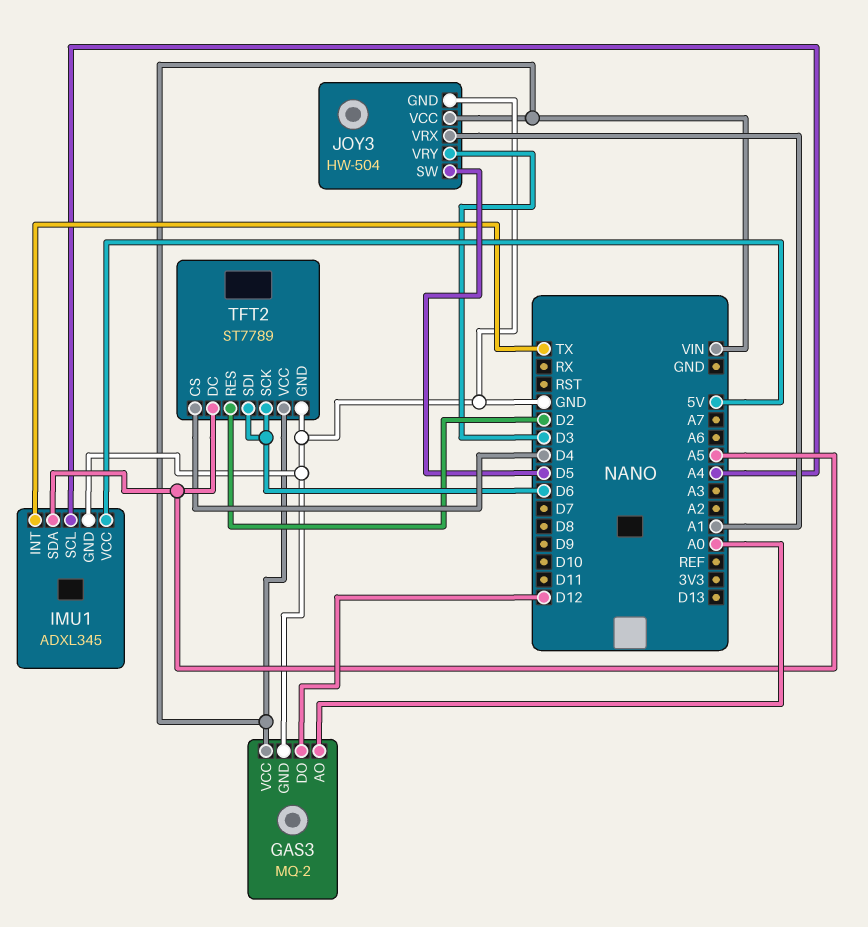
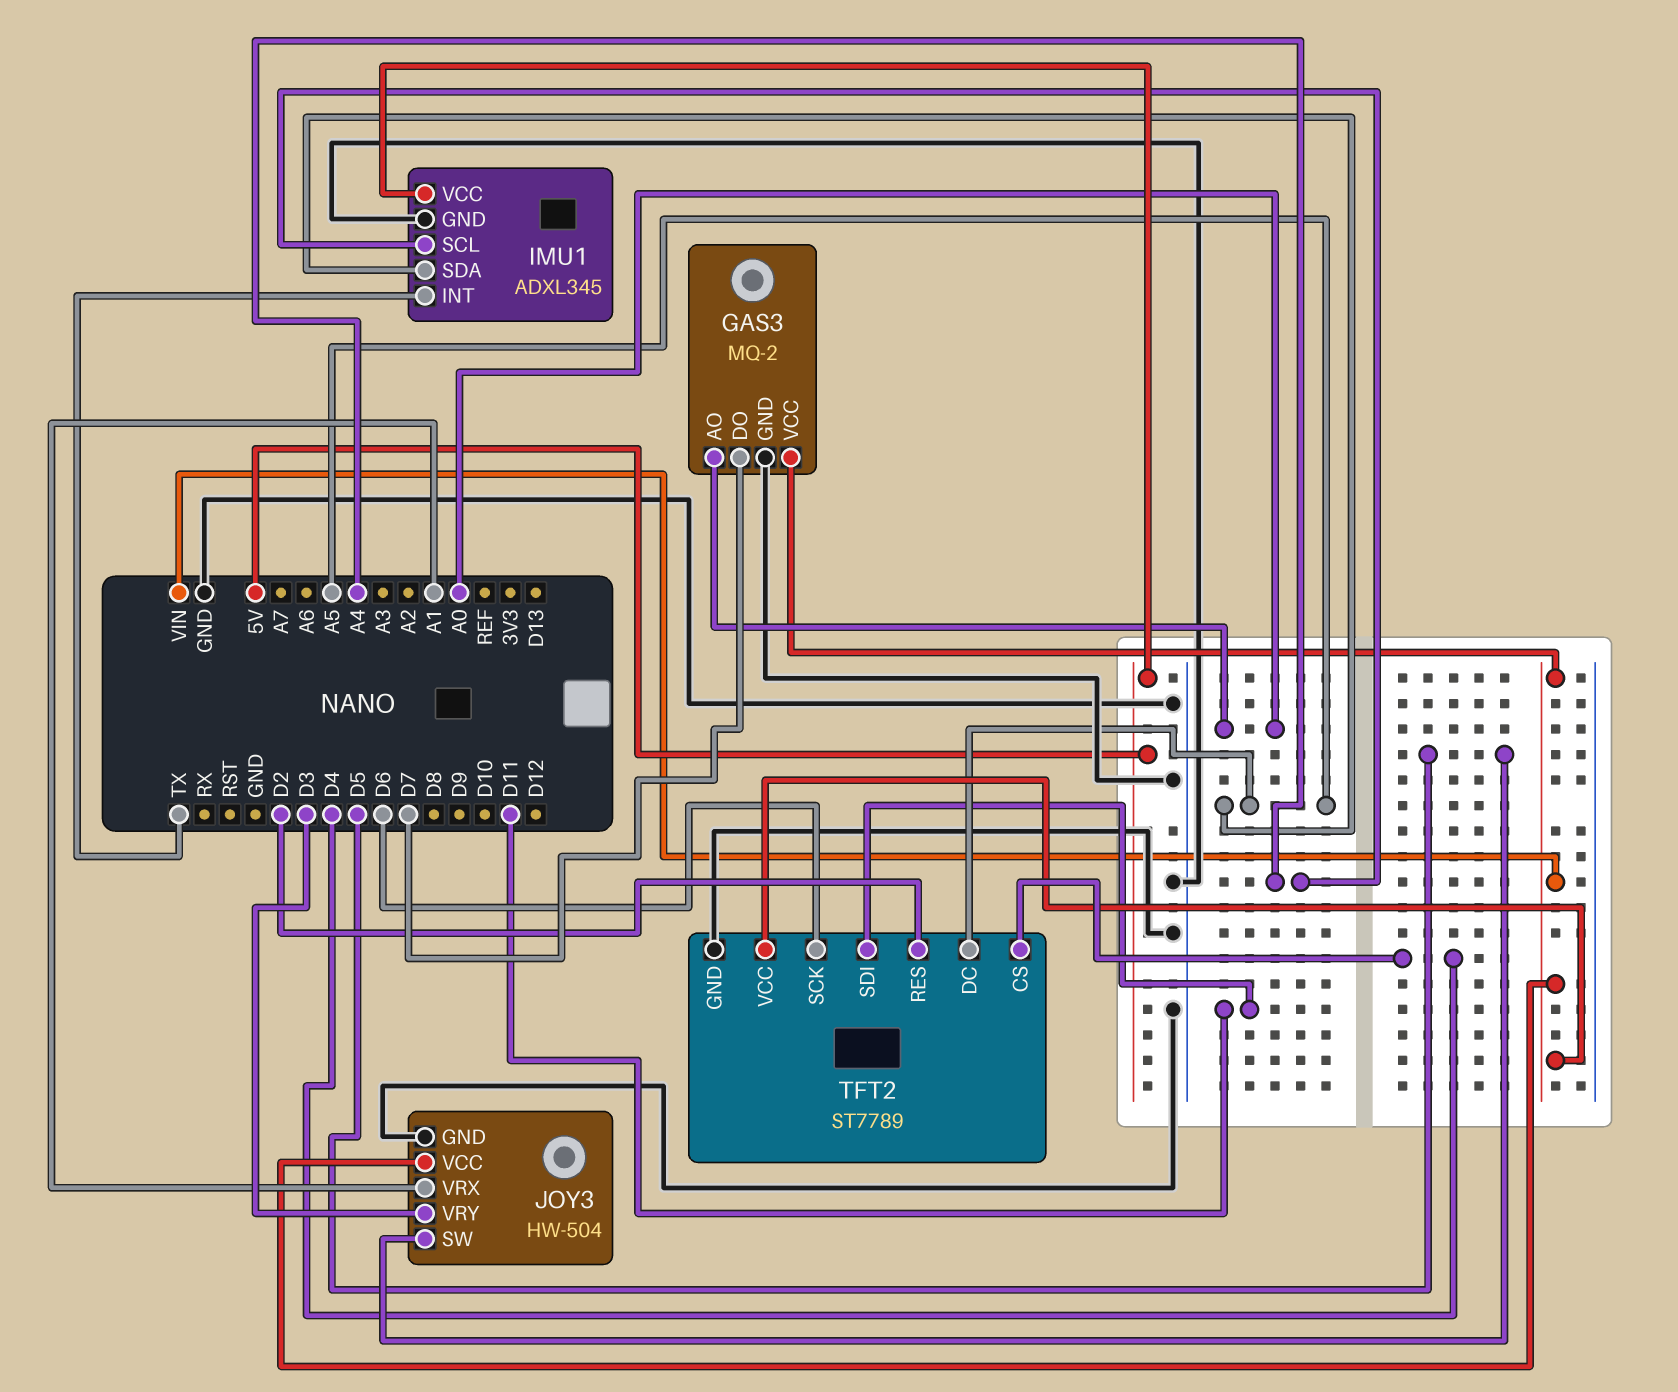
GAS3 pin DO: D12 -> D7
TFT2 pin SDI: D6 -> D11

